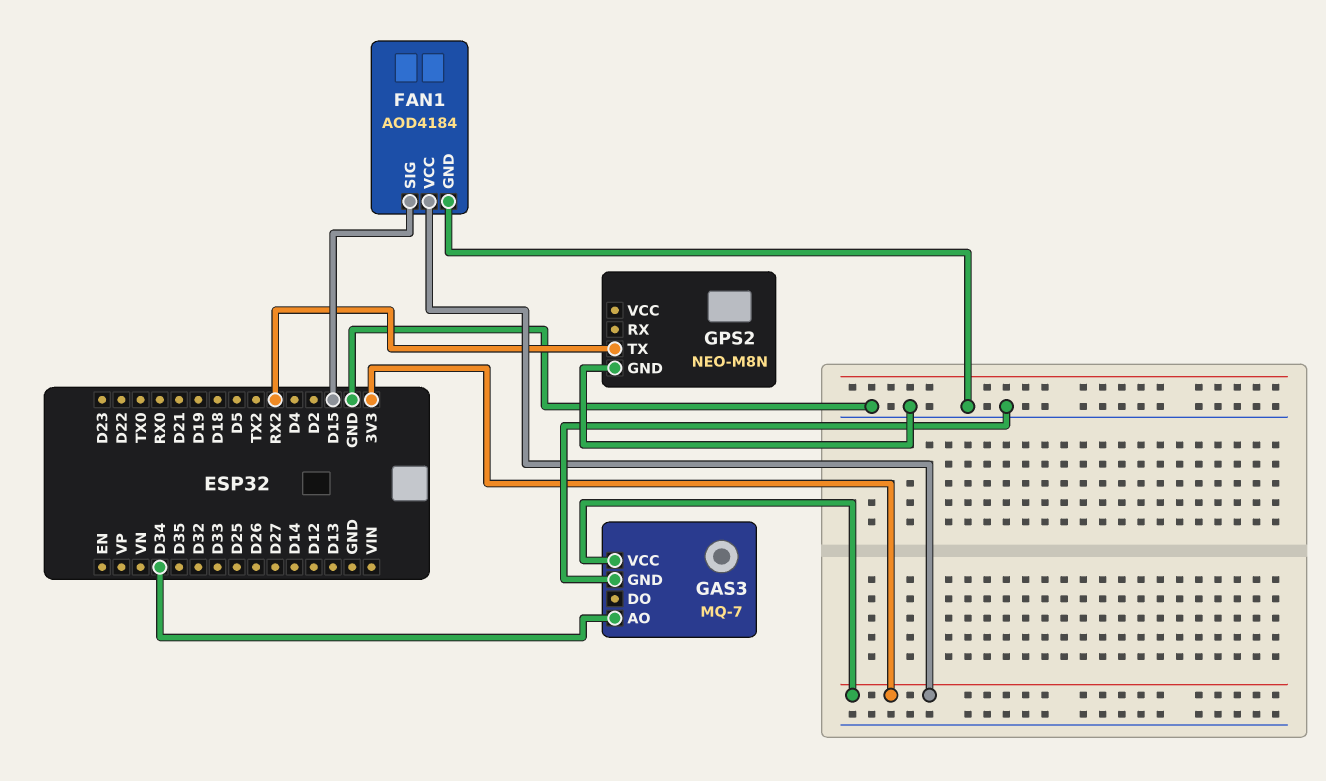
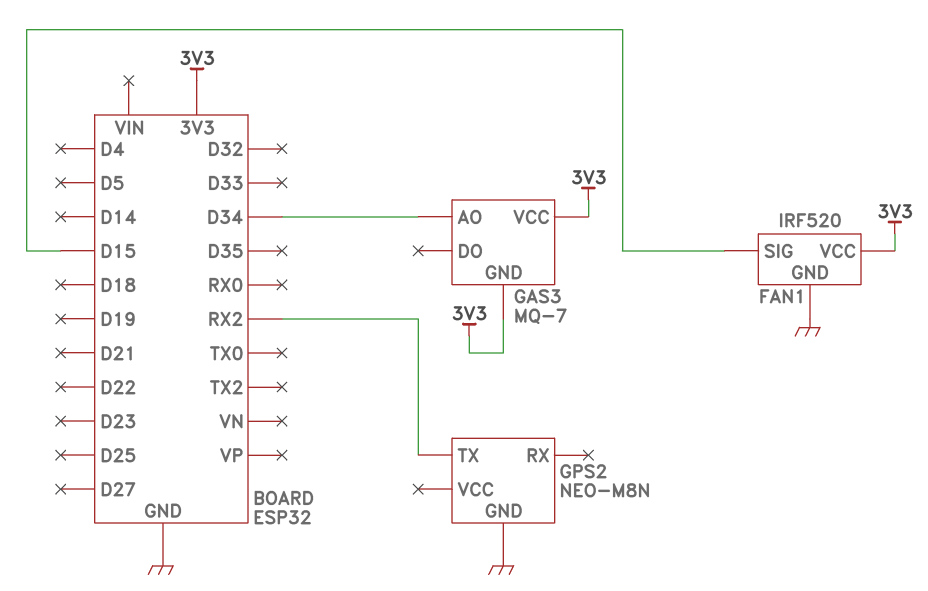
FAN1: AOD4184 -> IRF520
GAS3 pin GND: GND -> 3V3

